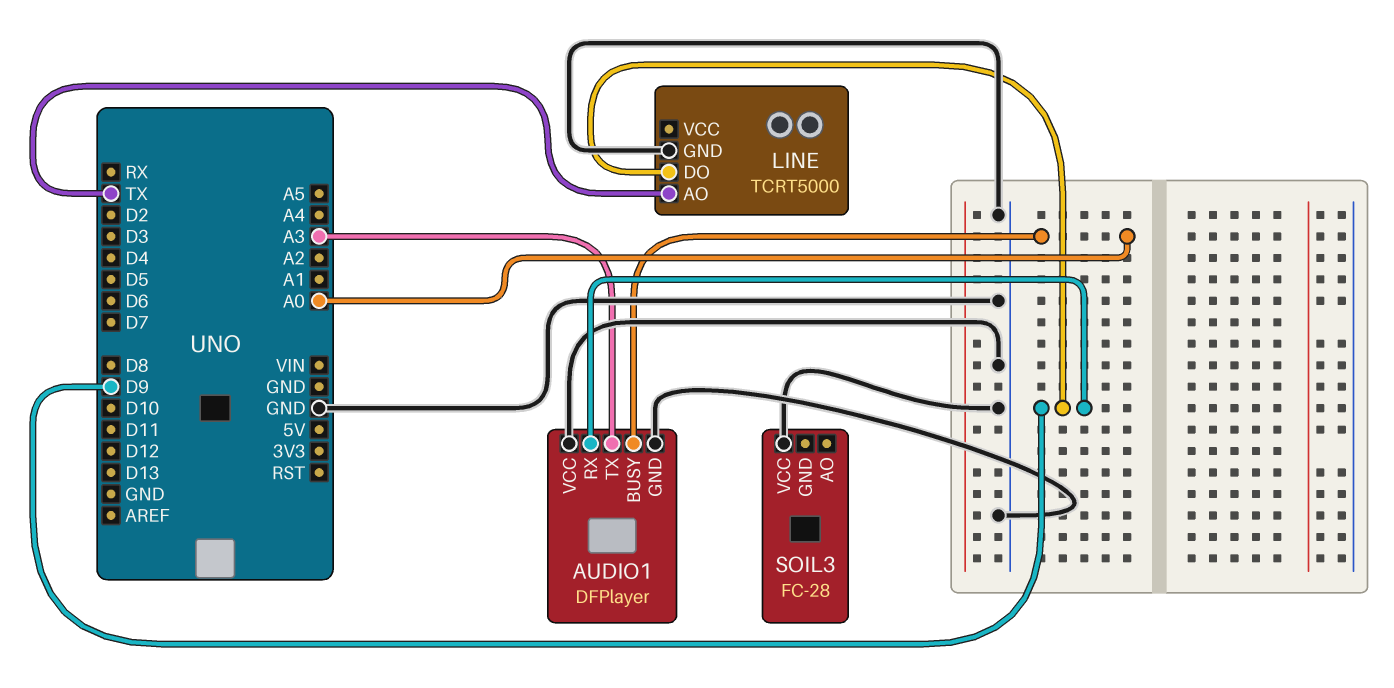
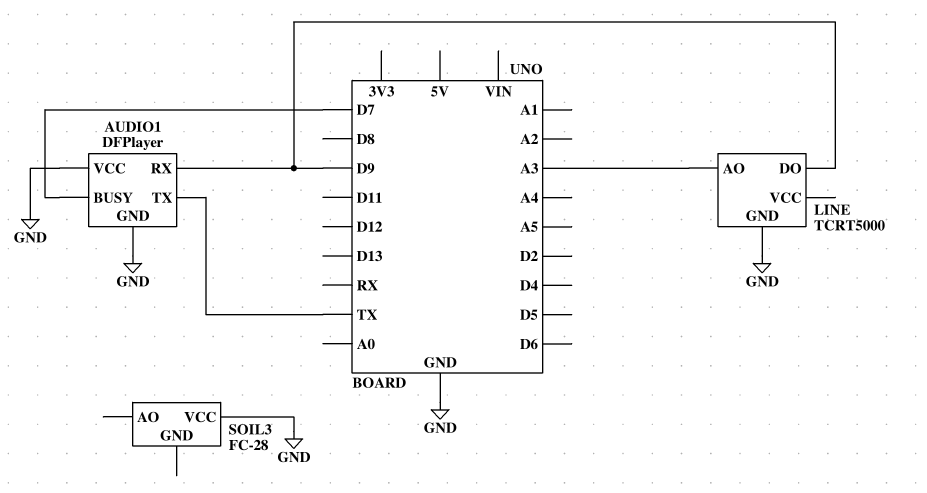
AUDIO1 pin BUSY: A0 -> D7
AUDIO1 pin TX: A3 -> TX
LINE pin AO: TX -> A3

